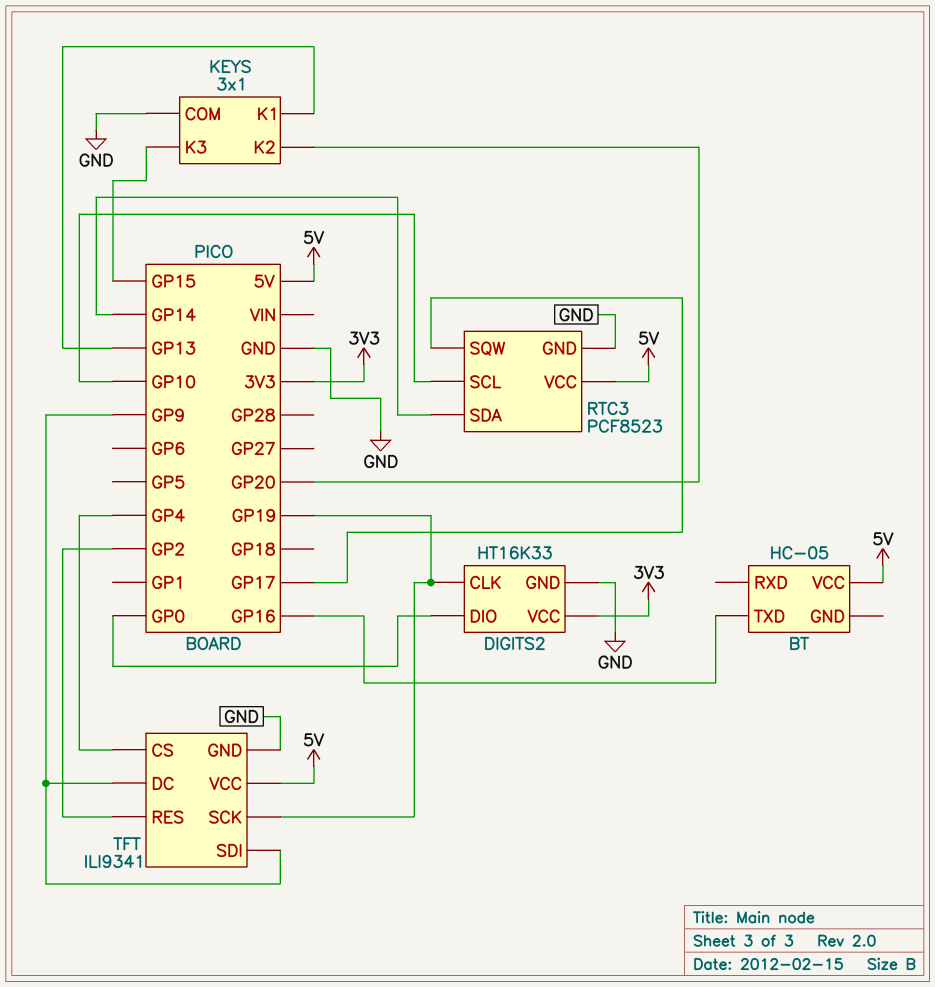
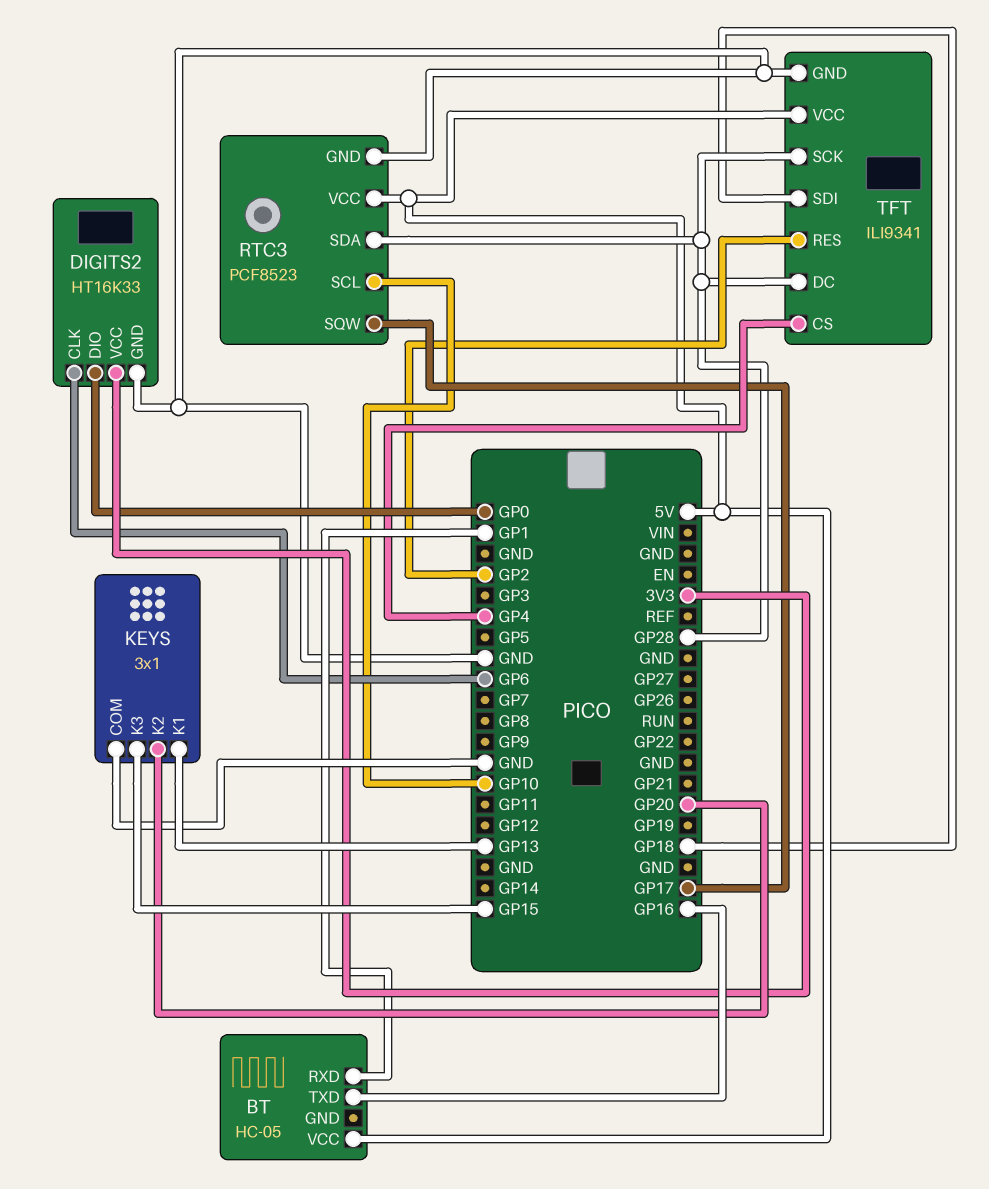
BT pin RXD: none -> GP1
DIGITS2 pin CLK: GP19 -> GP6
RTC3 pin SDA: GP14 -> GP28
TFT pin DC: GP9 -> GP28
TFT pin SCK: GP19 -> GP28
TFT pin SDI: GP9 -> GP18

